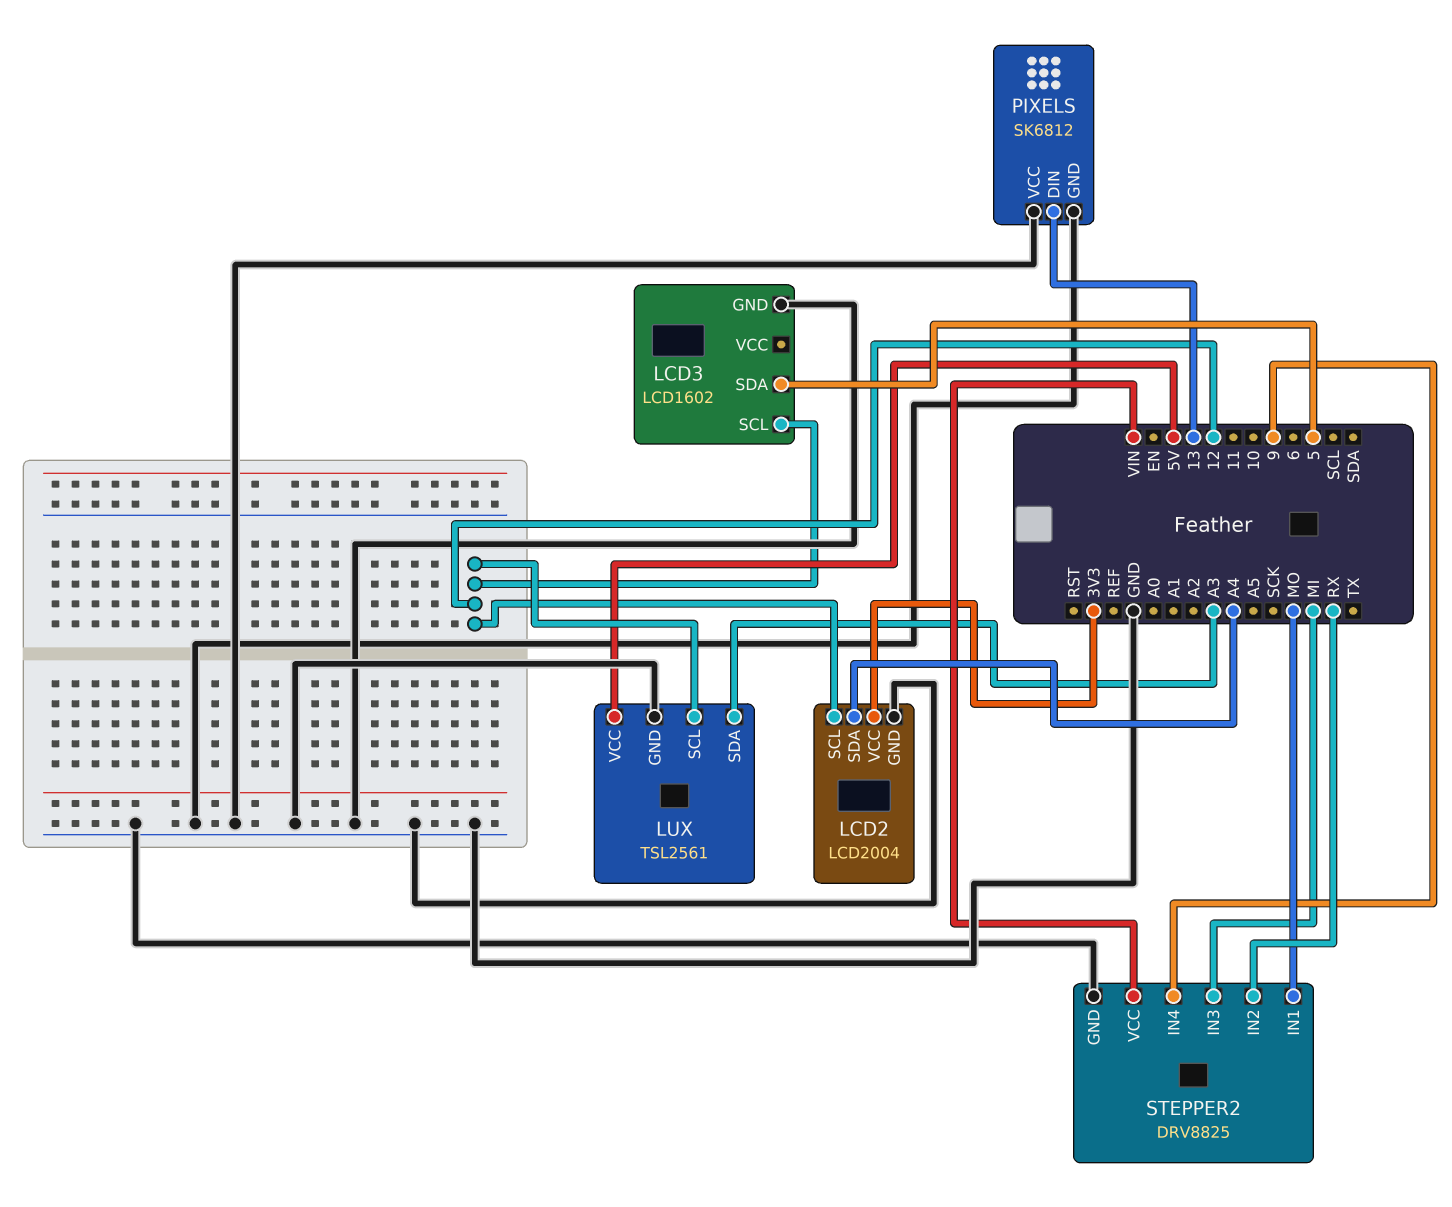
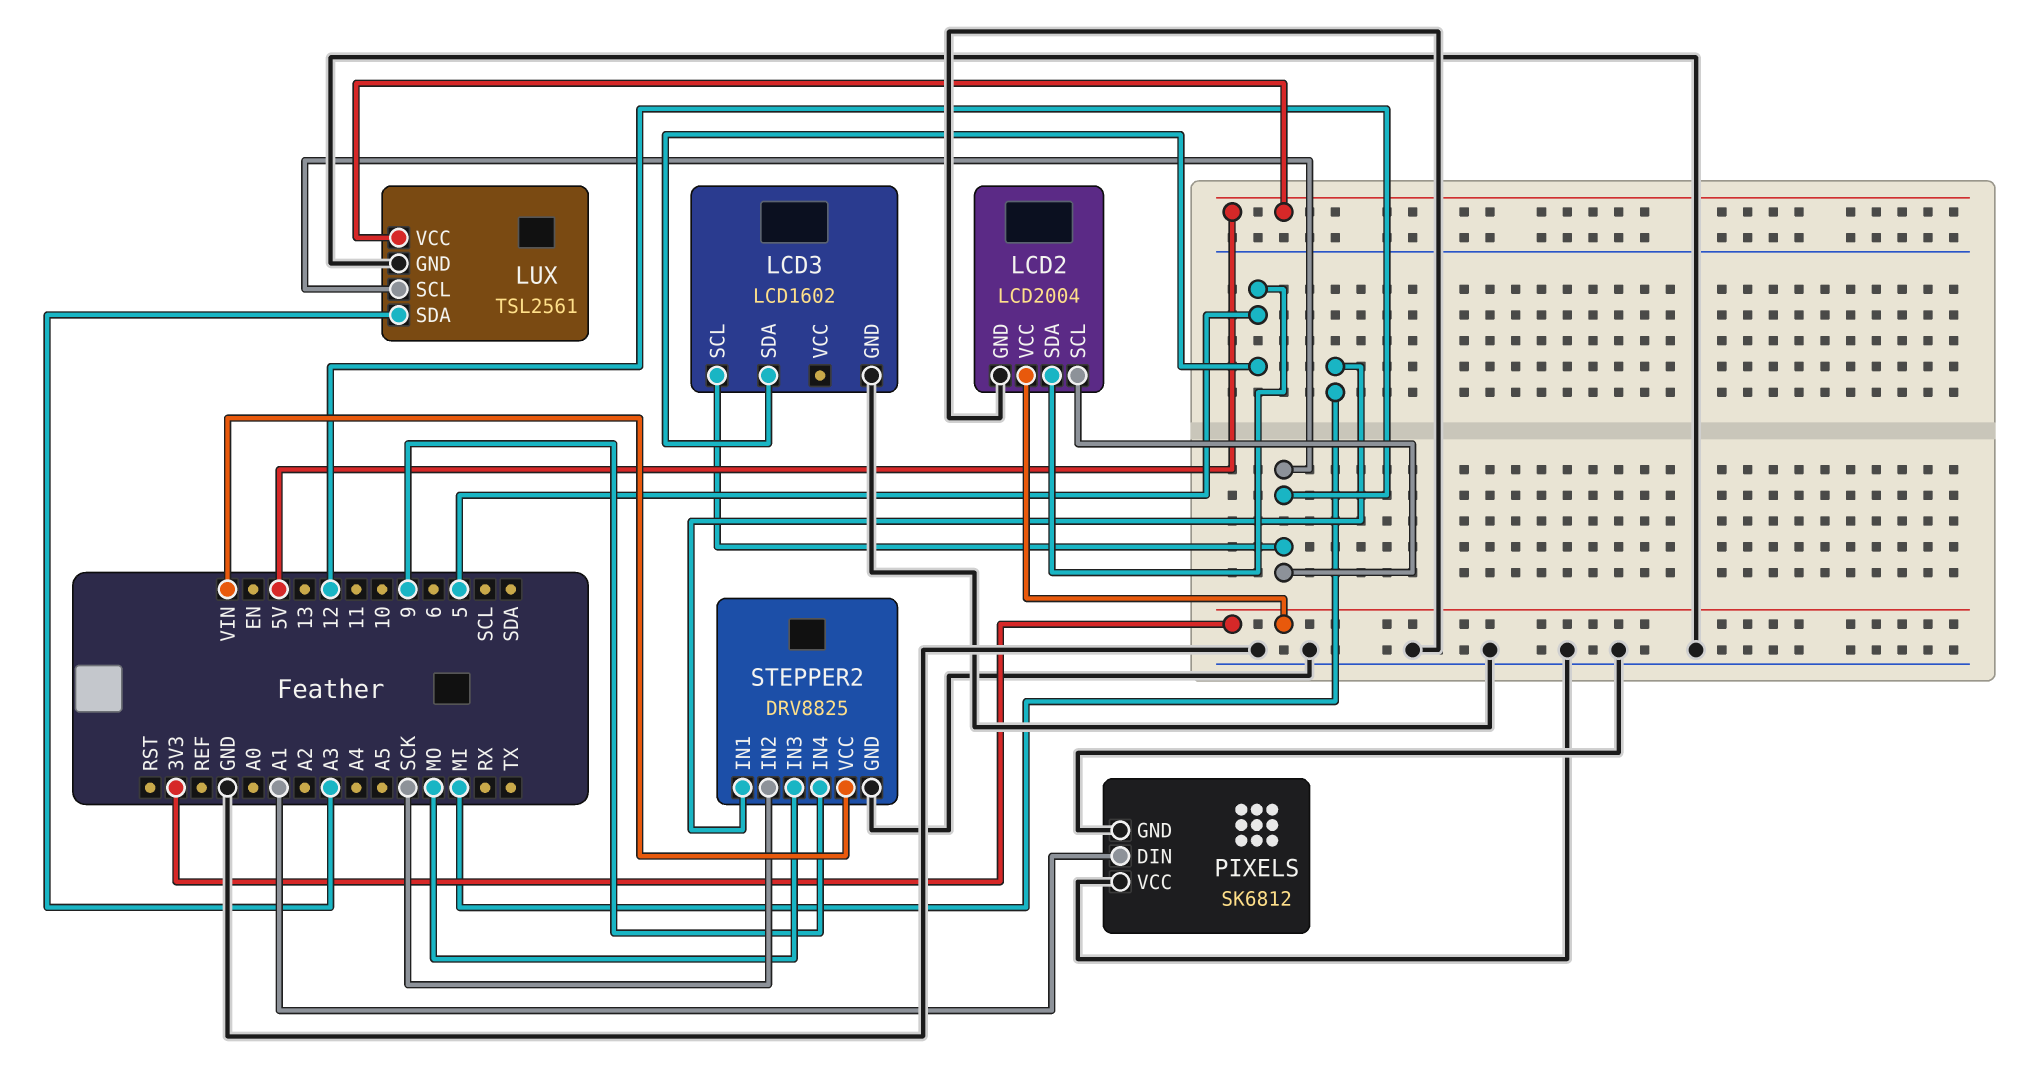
LCD2 pin SDA: A4 -> 5
PIXELS pin DIN: 13 -> A1
STEPPER2 pin IN1: MO -> MI
STEPPER2 pin IN2: RX -> SCK
STEPPER2 pin IN3: MI -> MO

